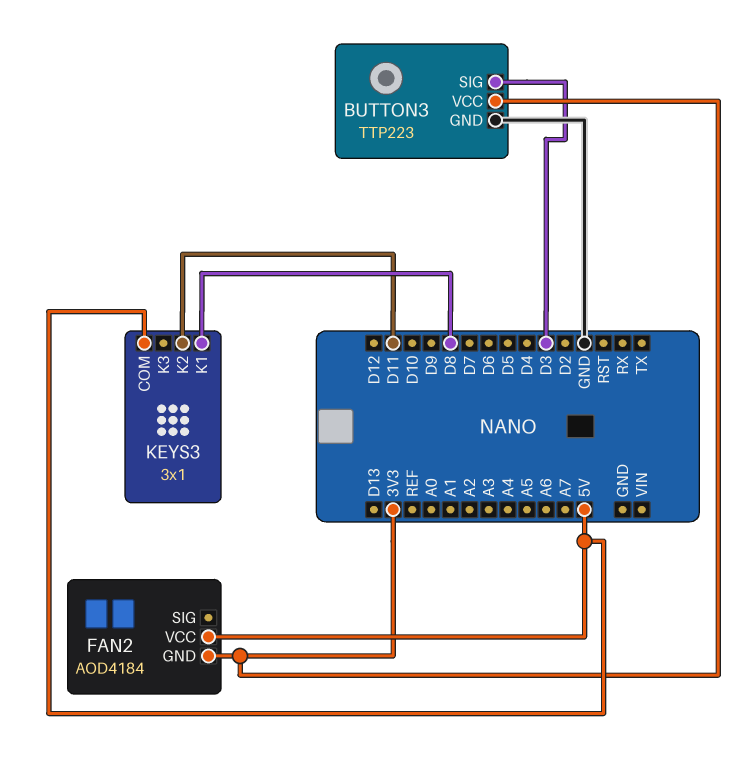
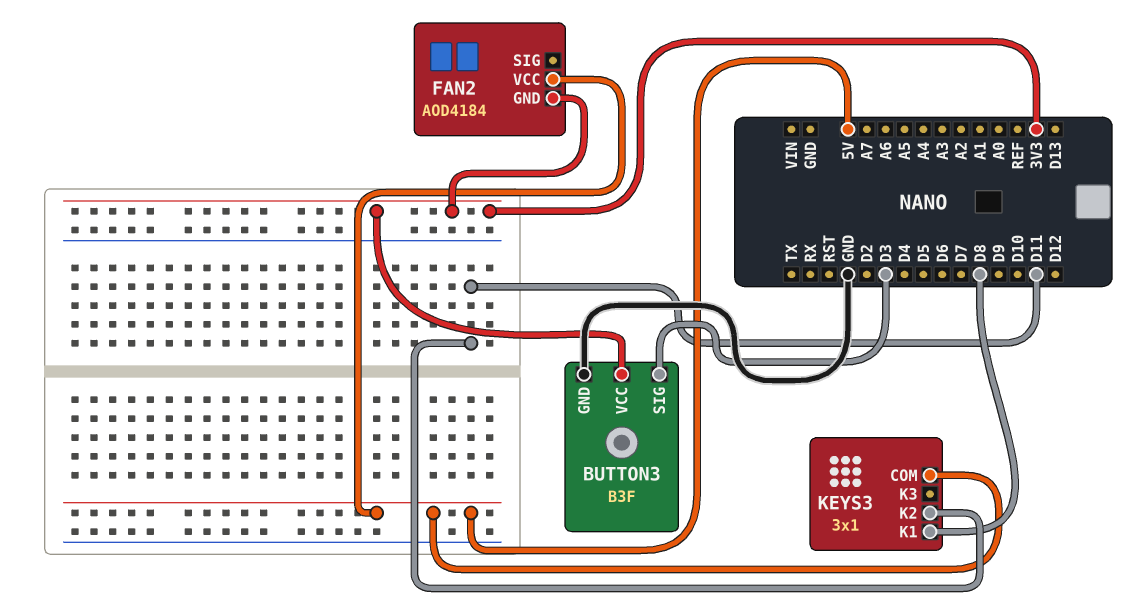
BUTTON3: TTP223 -> B3F

